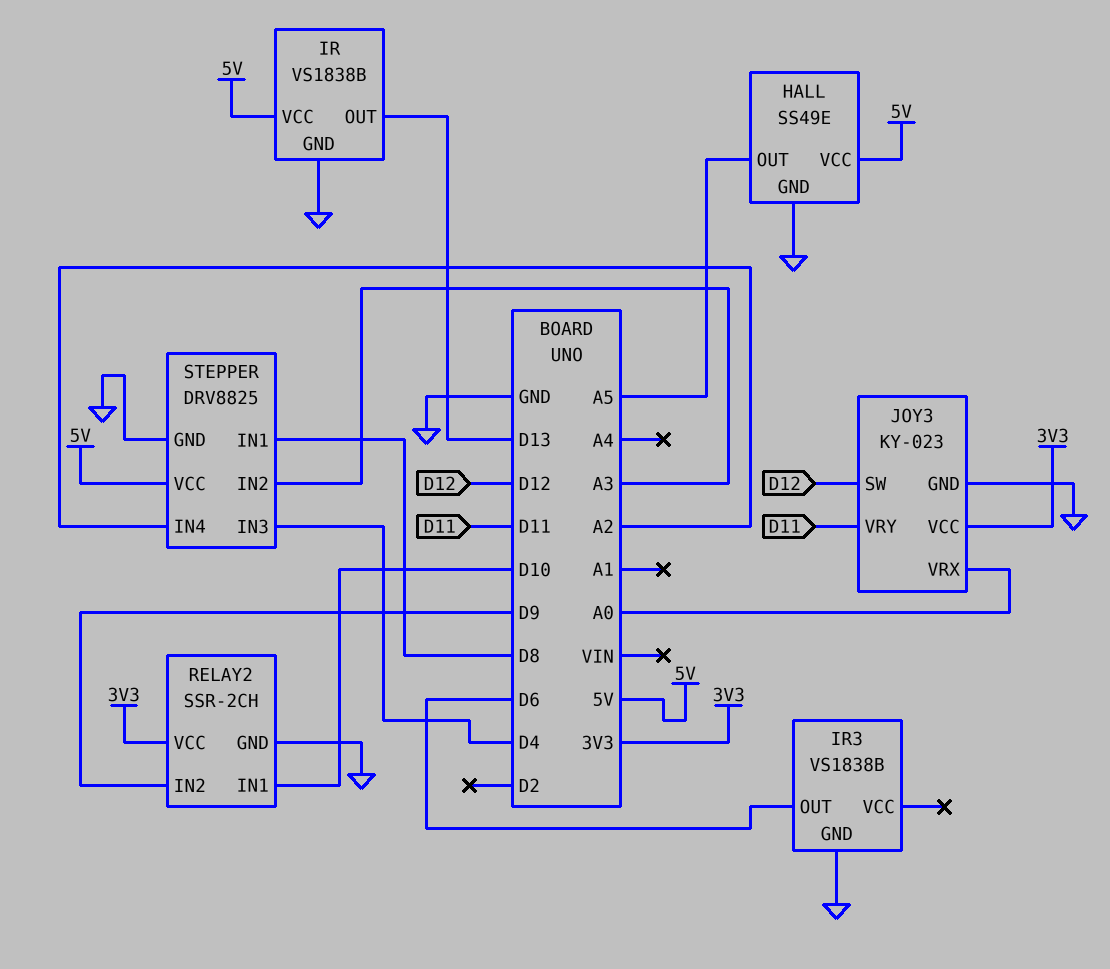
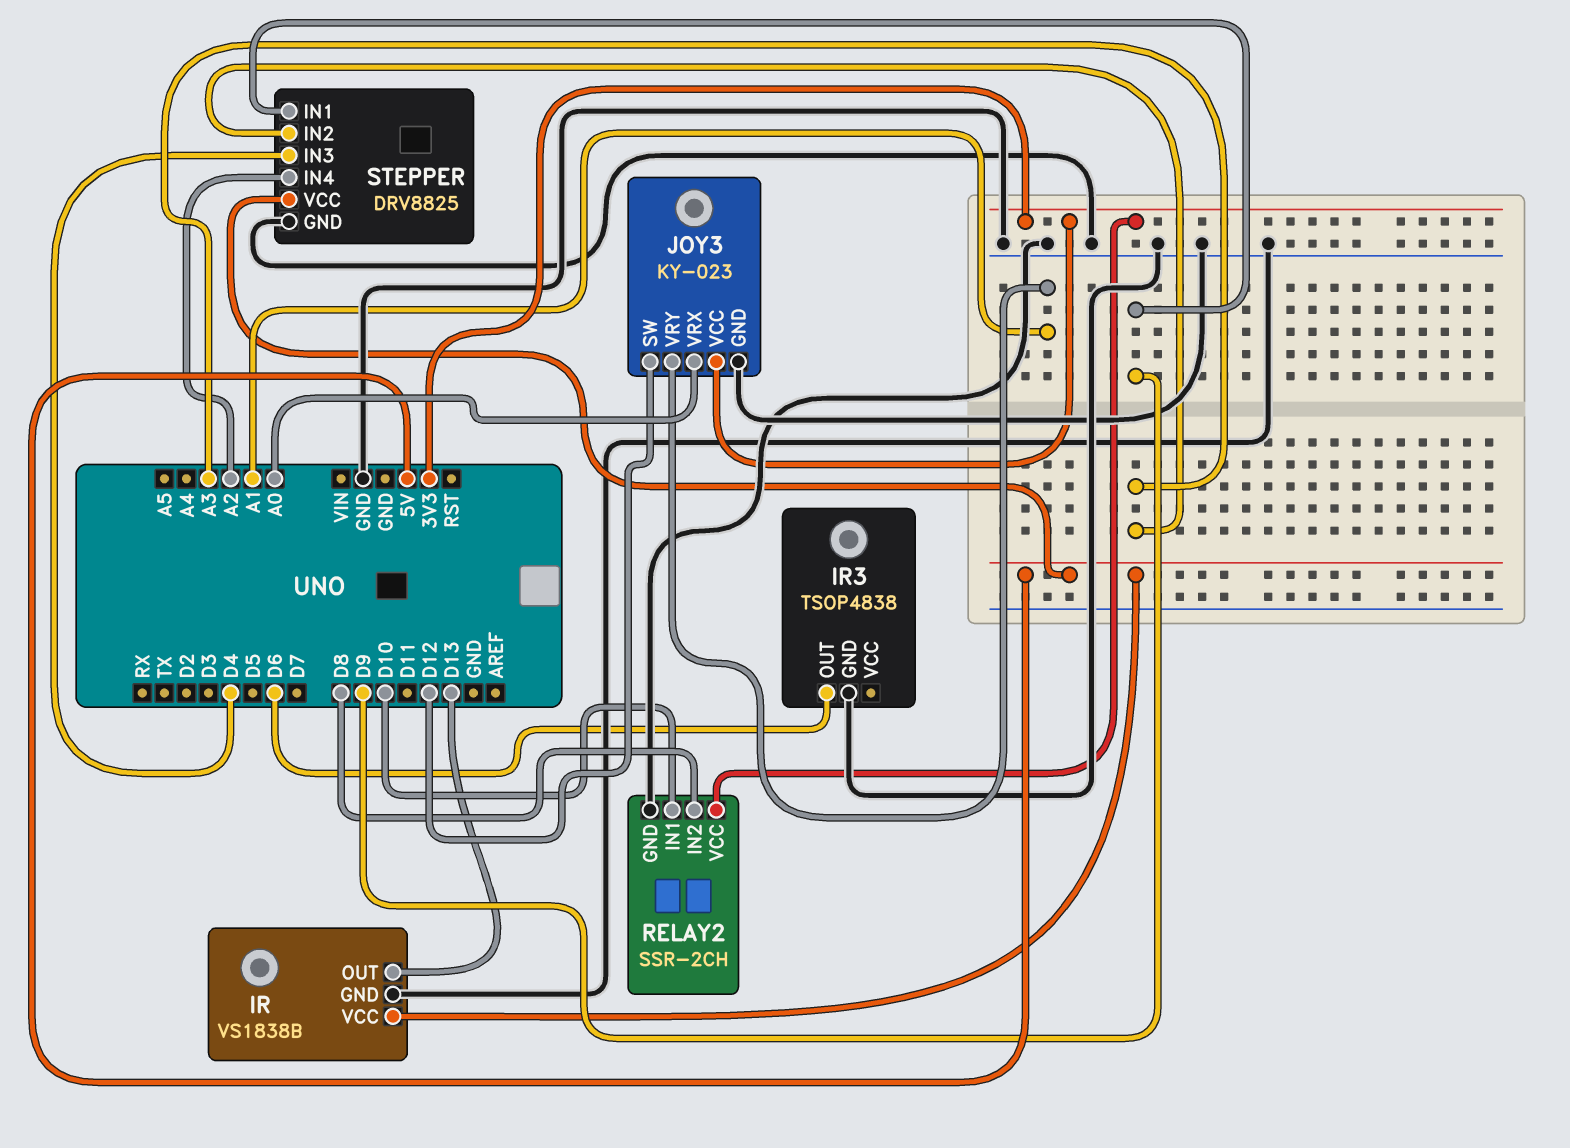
HALL: SS49E -> none
HALL pin GND: GND -> none
HALL pin OUT: A5 -> none
HALL pin VCC: 5V -> none
IR3: VS1838B -> TSOP4838
JOY3 pin VRY: D11 -> A1
RELAY2 pin IN2: D9 -> D8
STEPPER pin IN1: D8 -> D9

